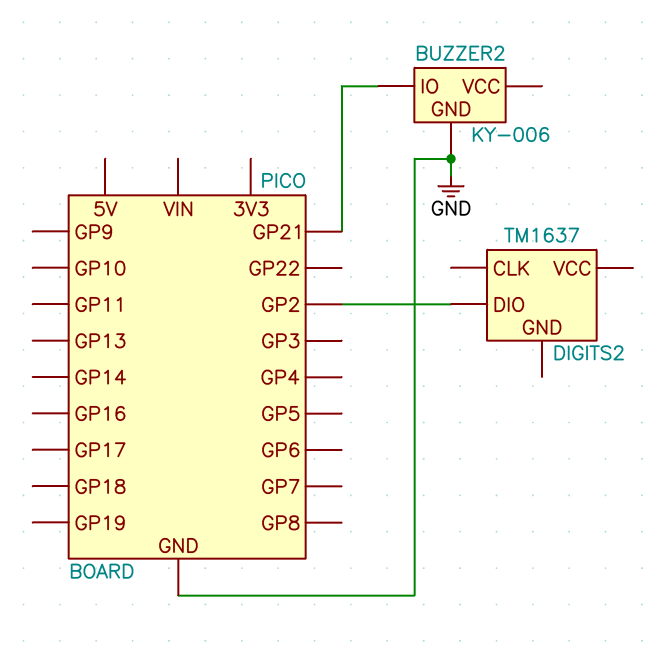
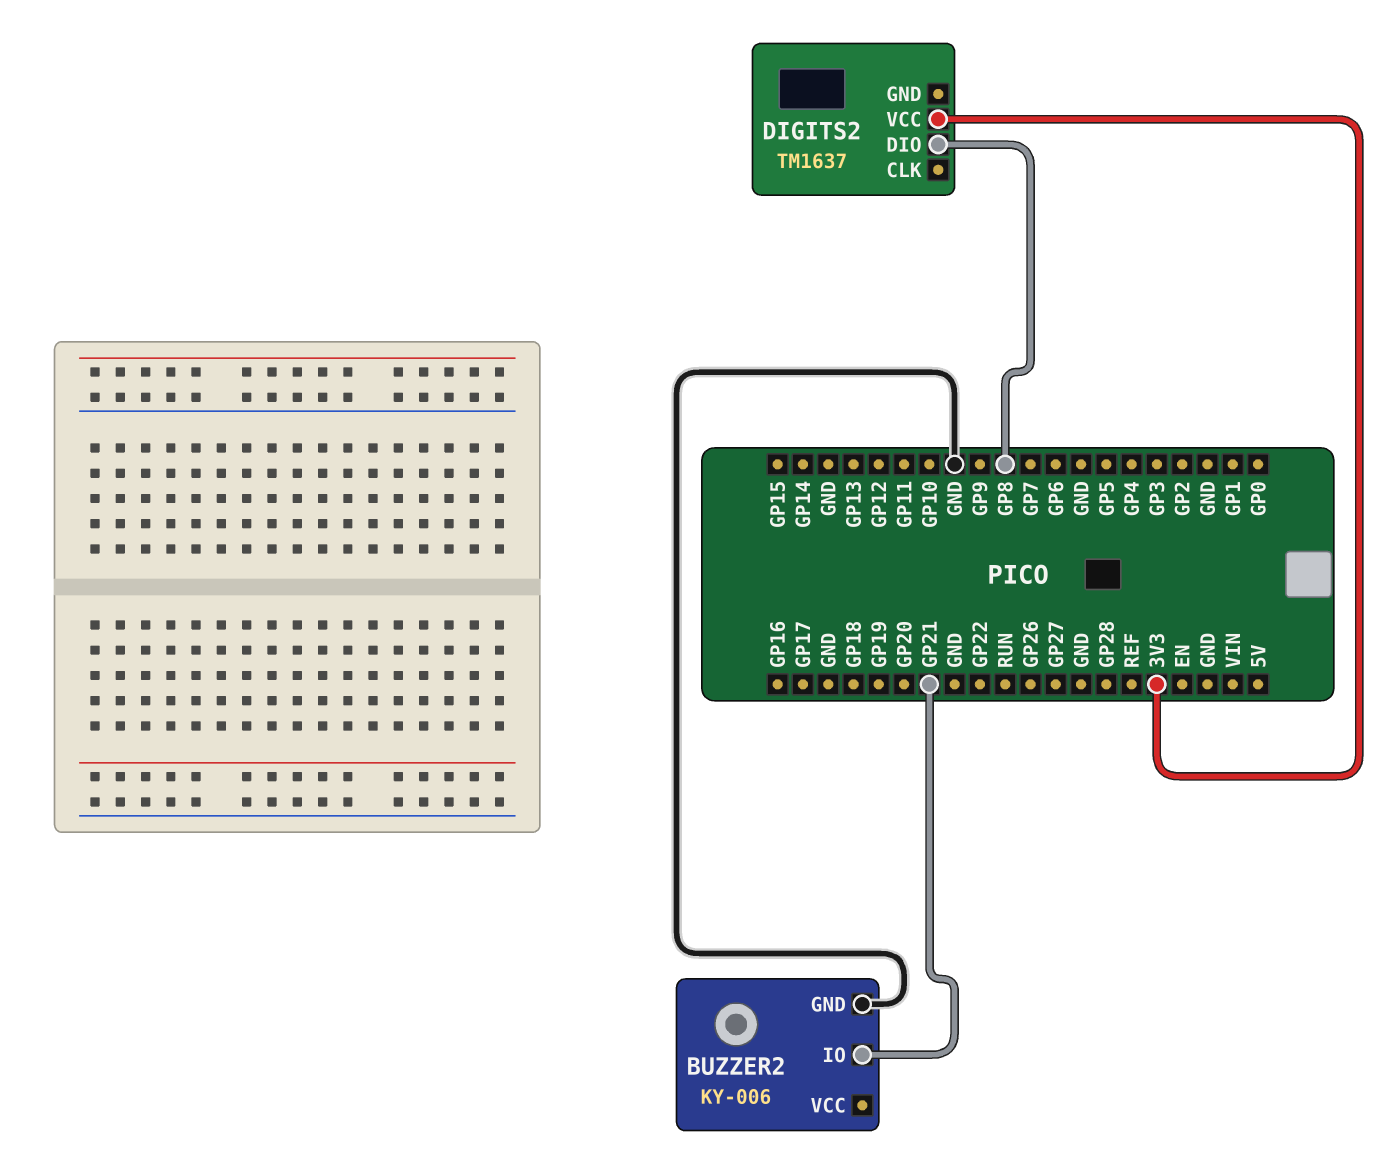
DIGITS2 pin DIO: GP2 -> GP8
DIGITS2 pin VCC: none -> 3V3

